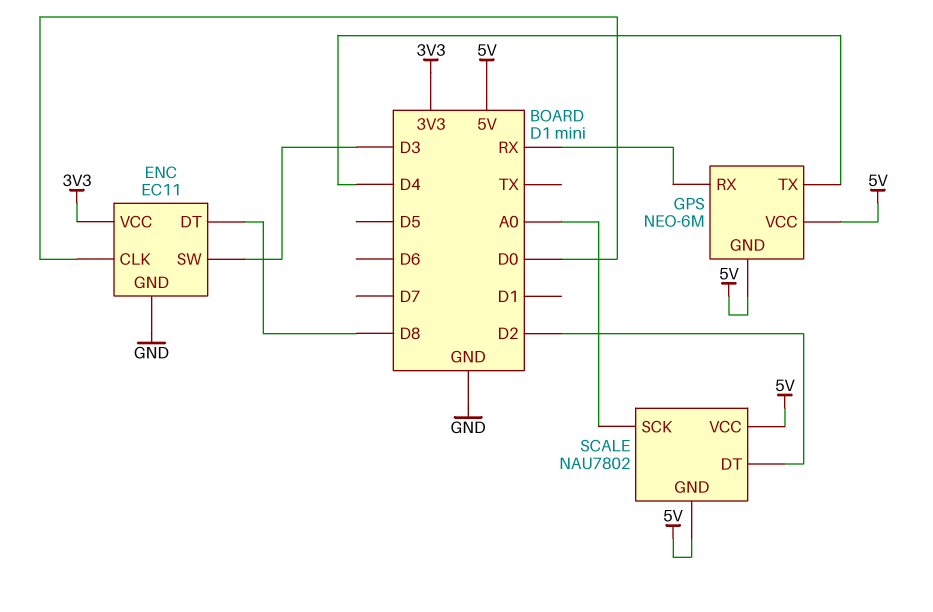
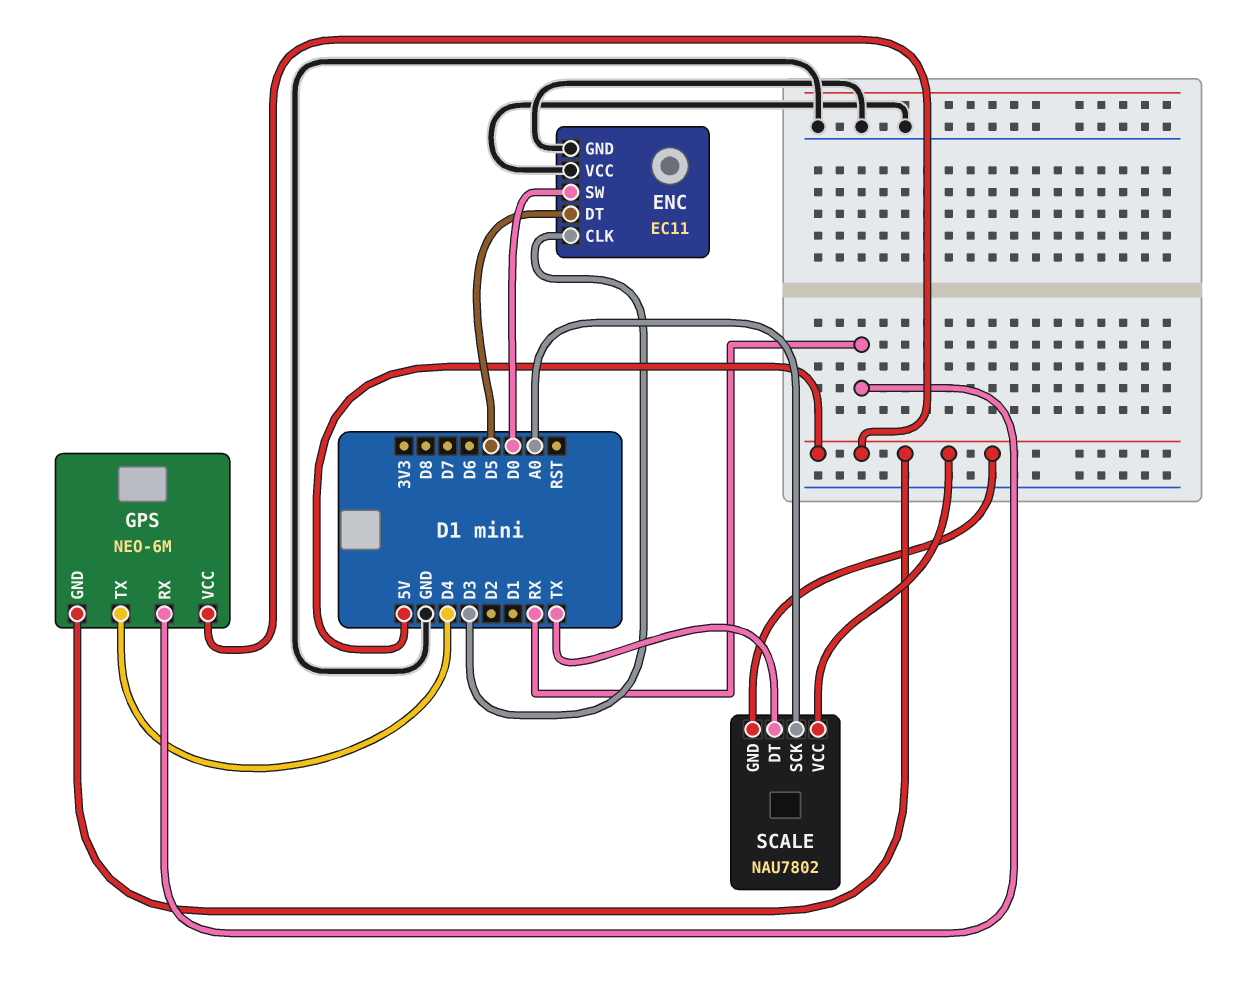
ENC pin CLK: D0 -> D3
ENC pin DT: D8 -> D5
ENC pin SW: D3 -> D0
ENC pin VCC: 3V3 -> GND
SCALE pin DT: D2 -> TX

